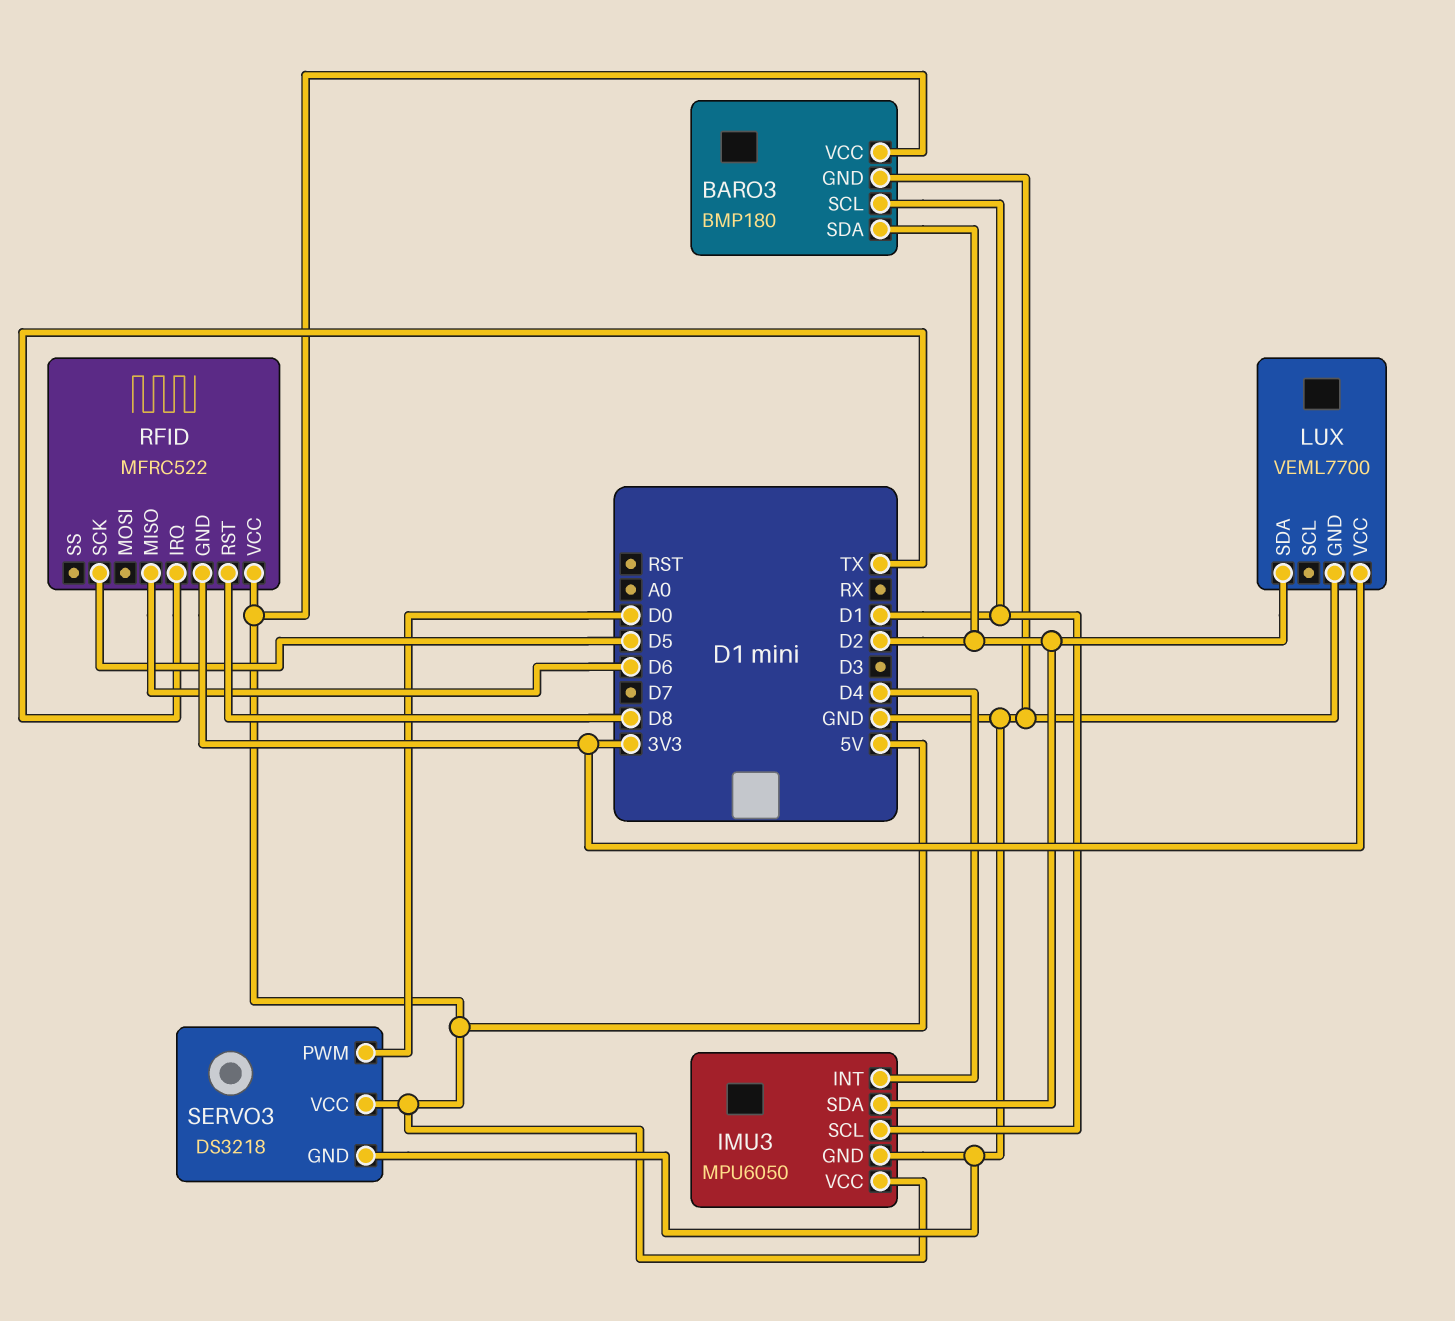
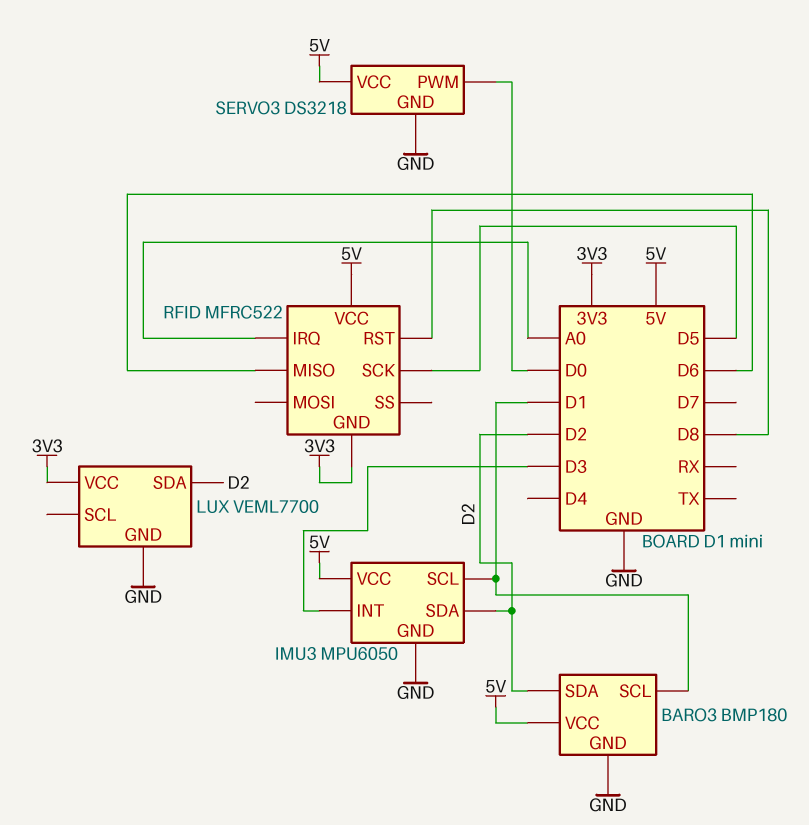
IMU3 pin INT: D4 -> D3
RFID pin IRQ: TX -> A0

